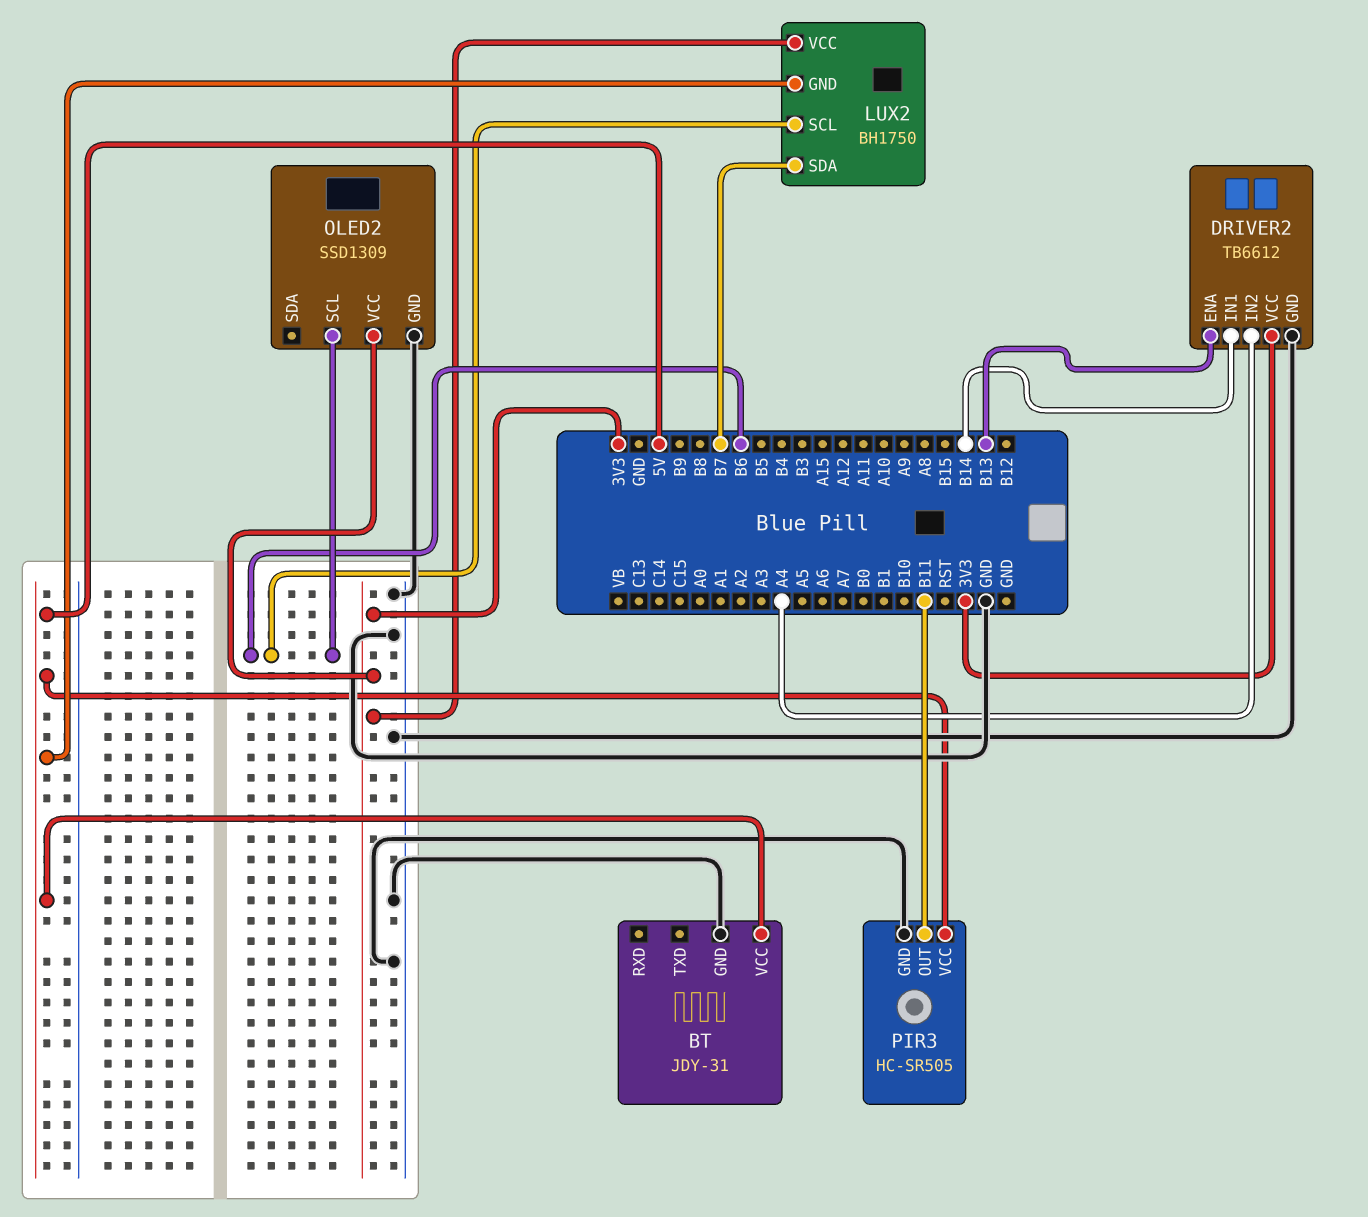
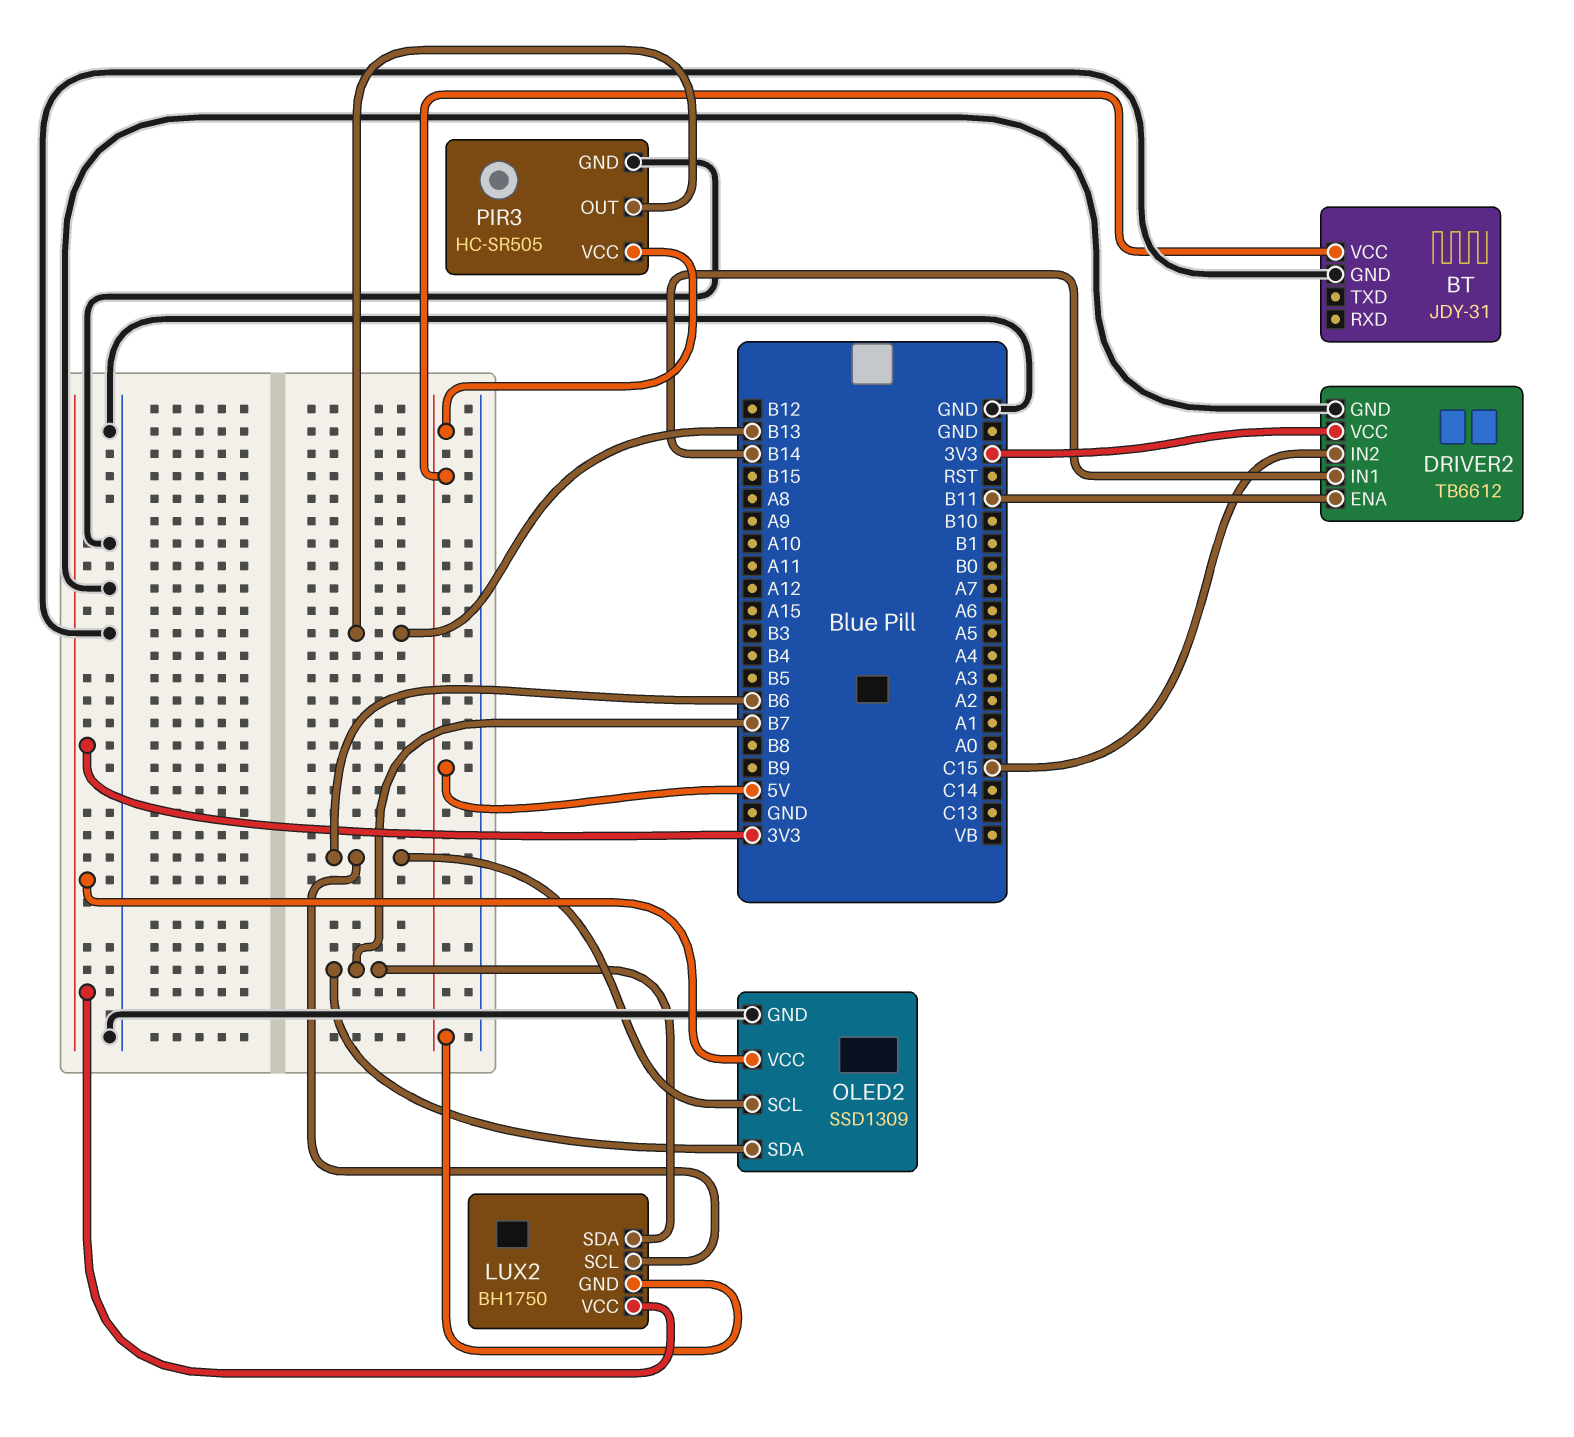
DRIVER2 pin ENA: B13 -> B11
DRIVER2 pin IN2: A4 -> C15
OLED2 pin SDA: none -> B7
PIR3 pin OUT: B11 -> B13

